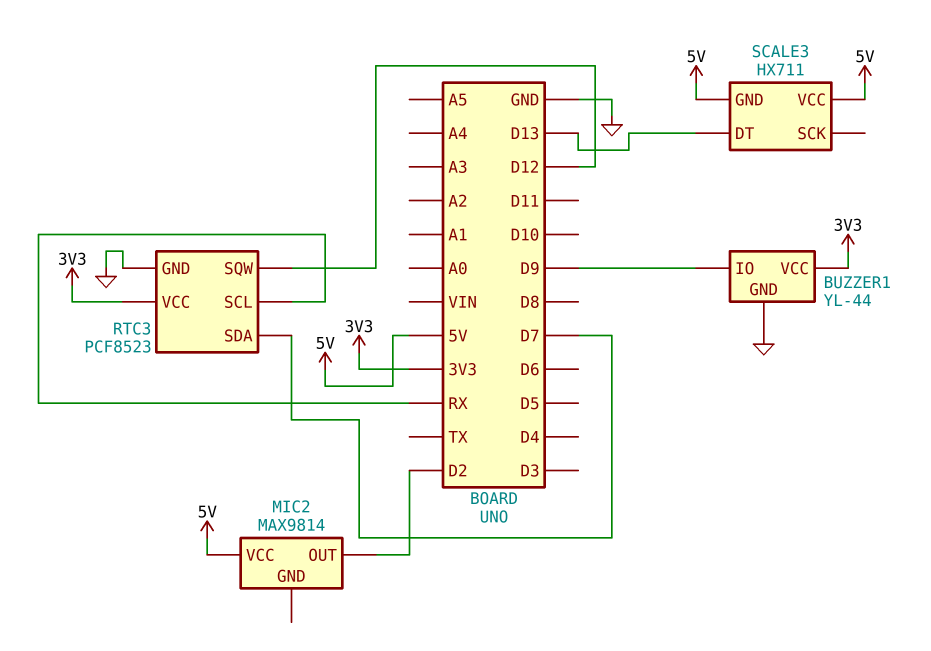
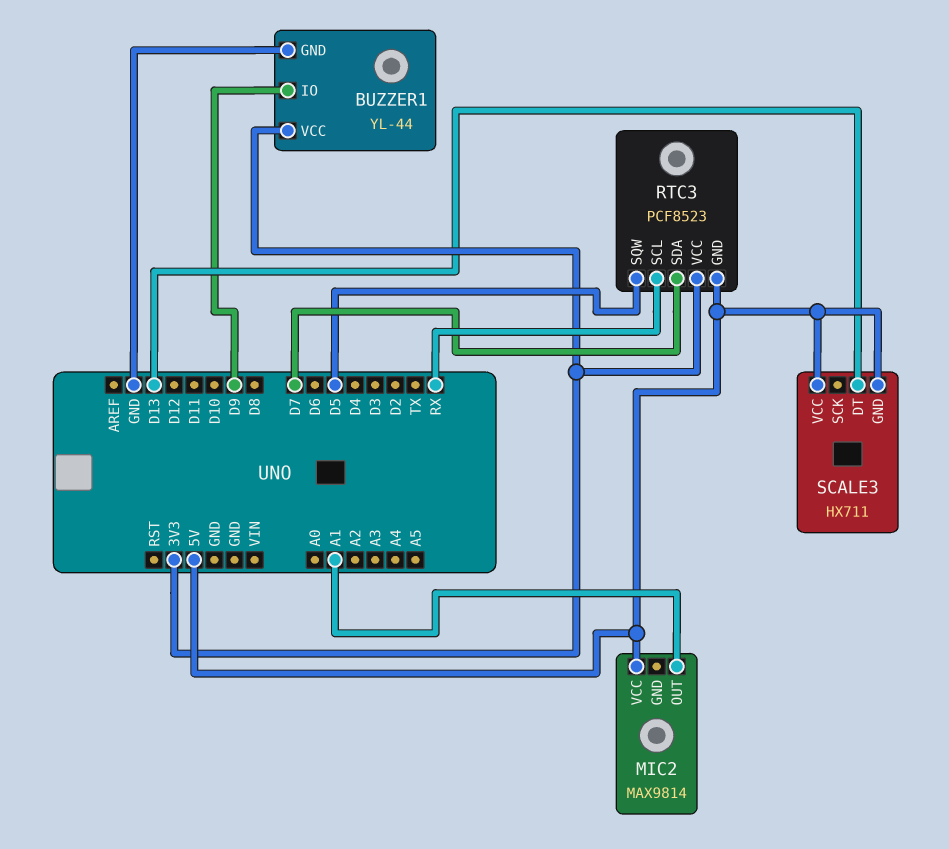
MIC2 pin OUT: D2 -> A1
RTC3 pin GND: GND -> 5V
RTC3 pin SQW: D12 -> D5

